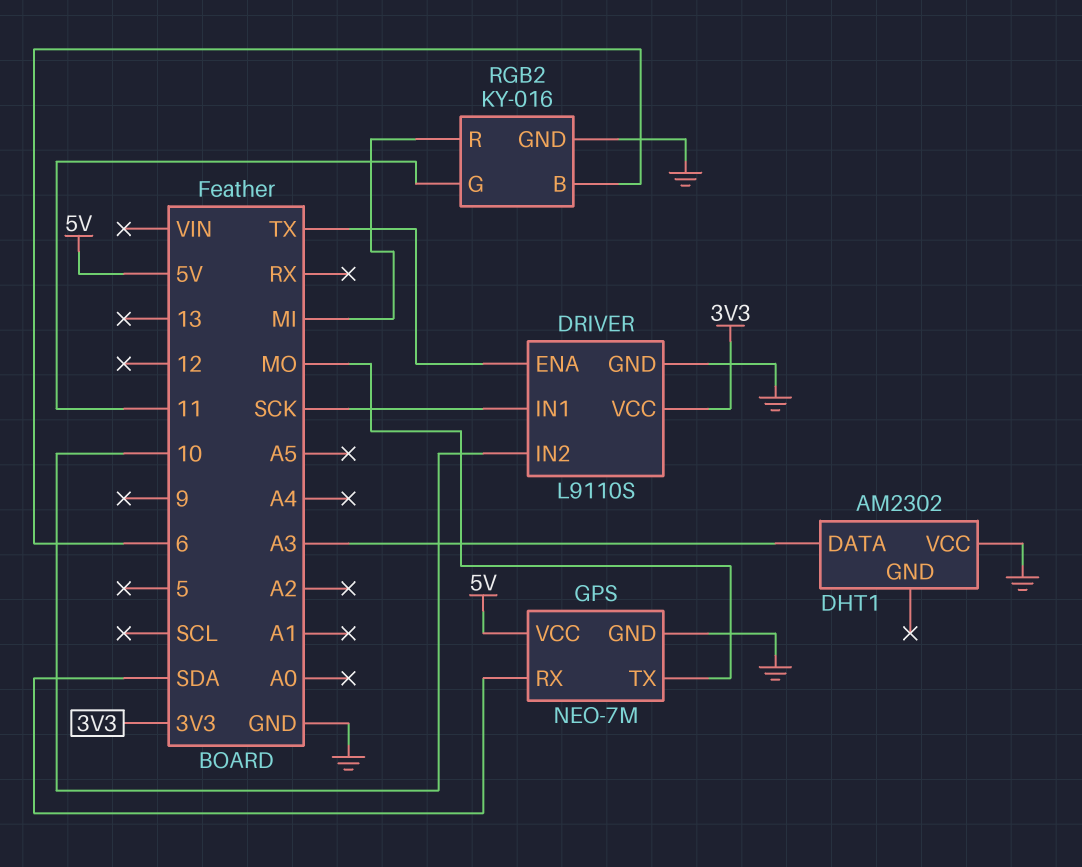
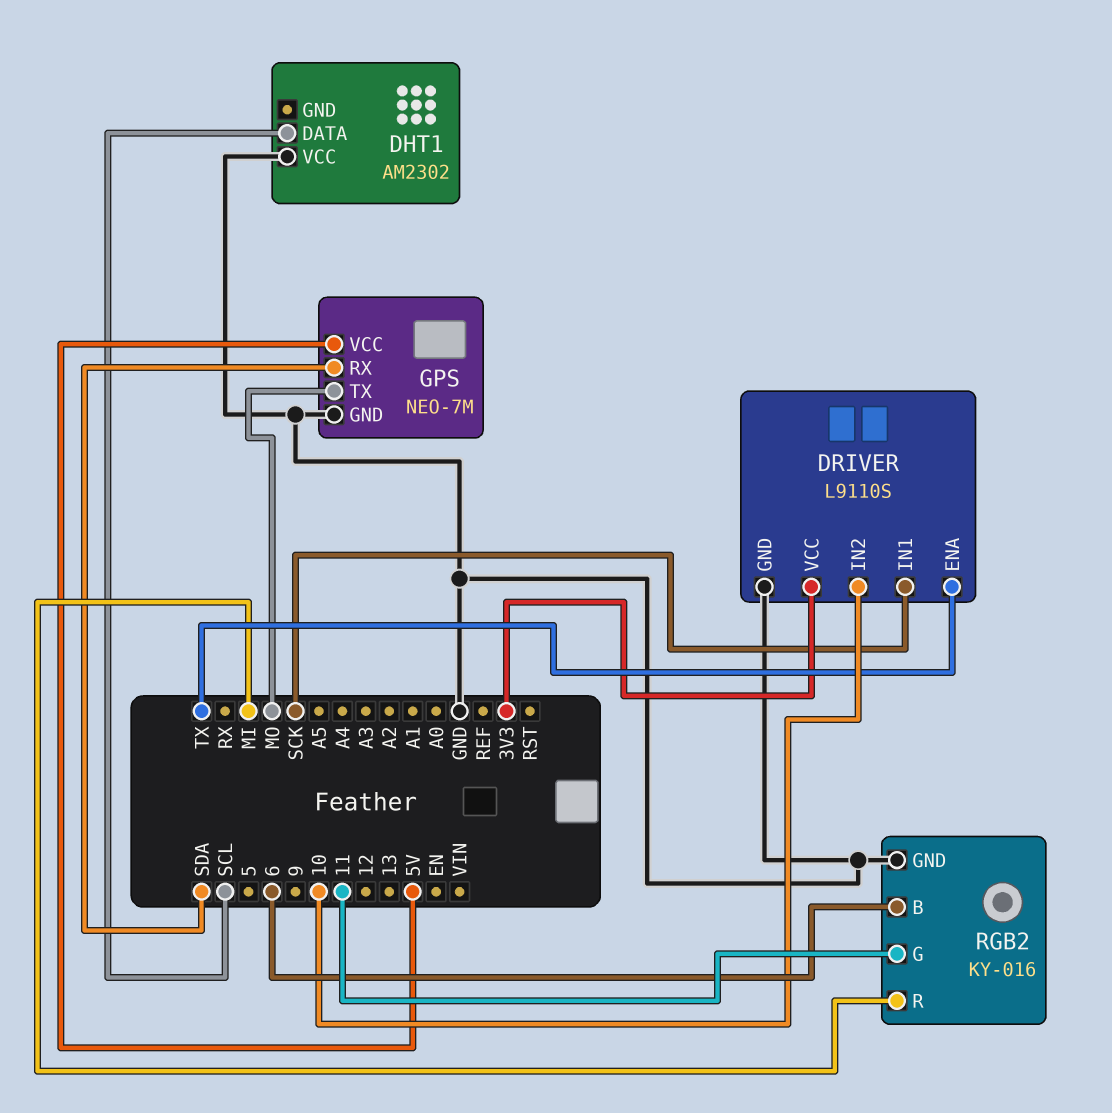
DHT1 pin DATA: A3 -> SCL

